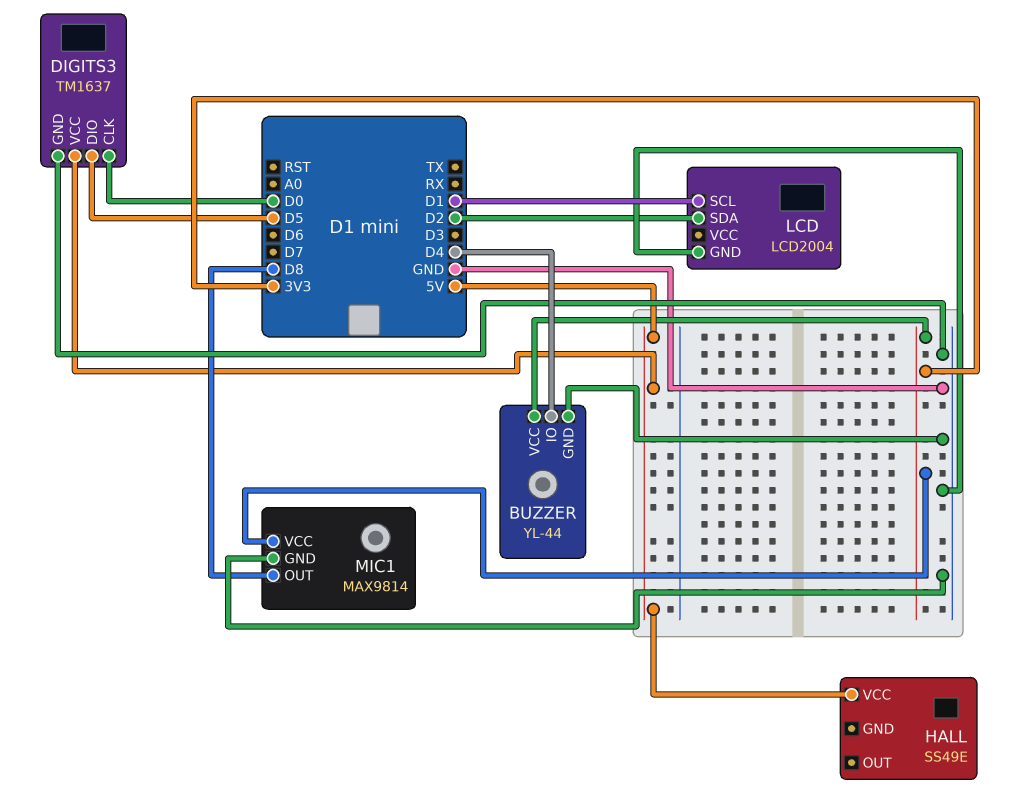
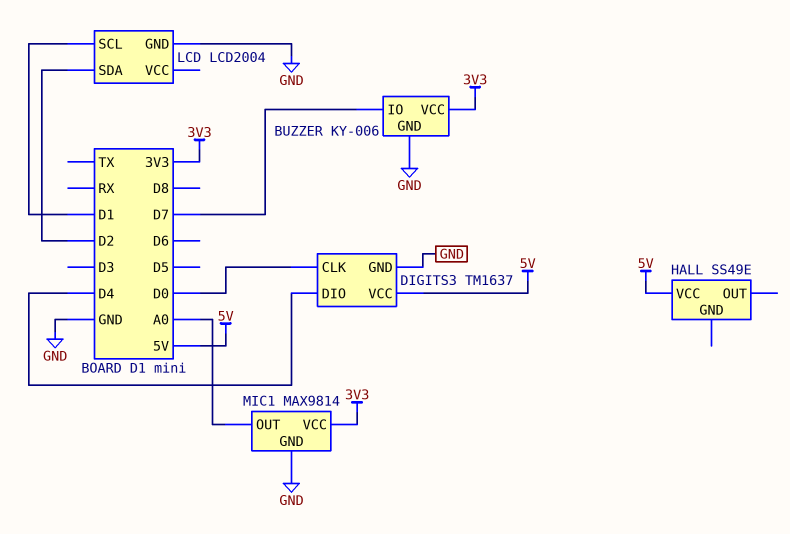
BUZZER: YL-44 -> KY-006
BUZZER pin IO: D4 -> D7
DIGITS3 pin DIO: D5 -> D4
MIC1 pin OUT: D8 -> A0

